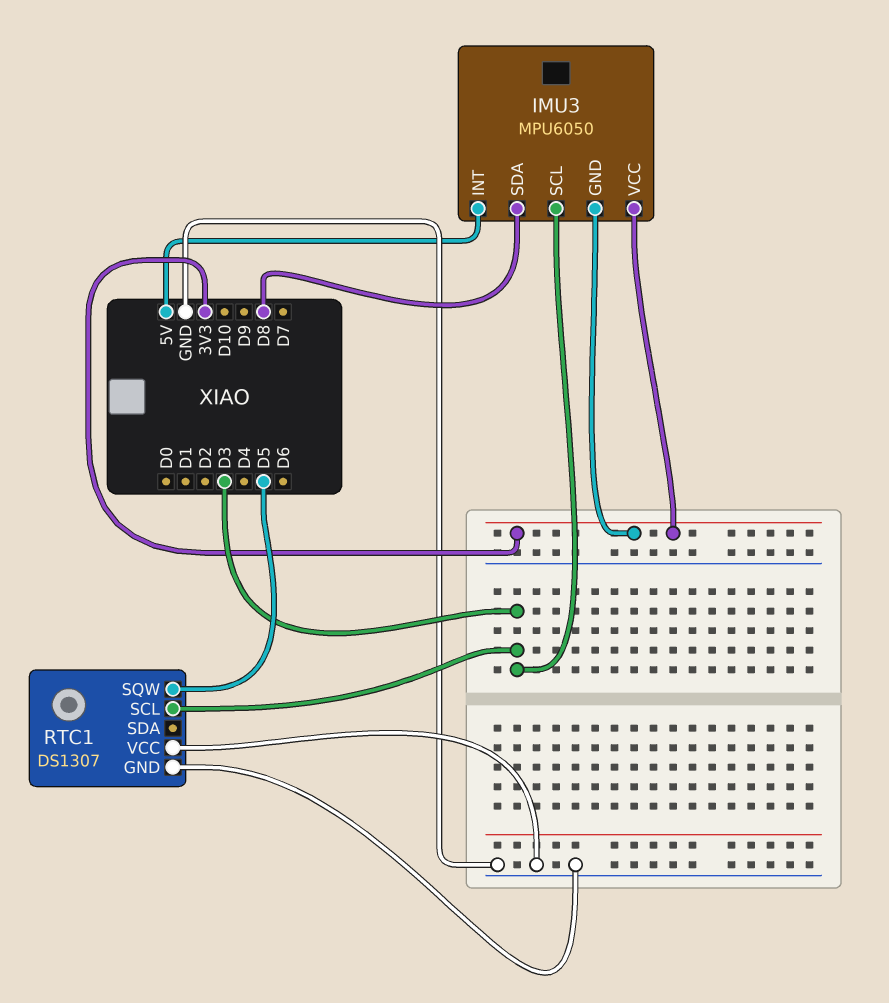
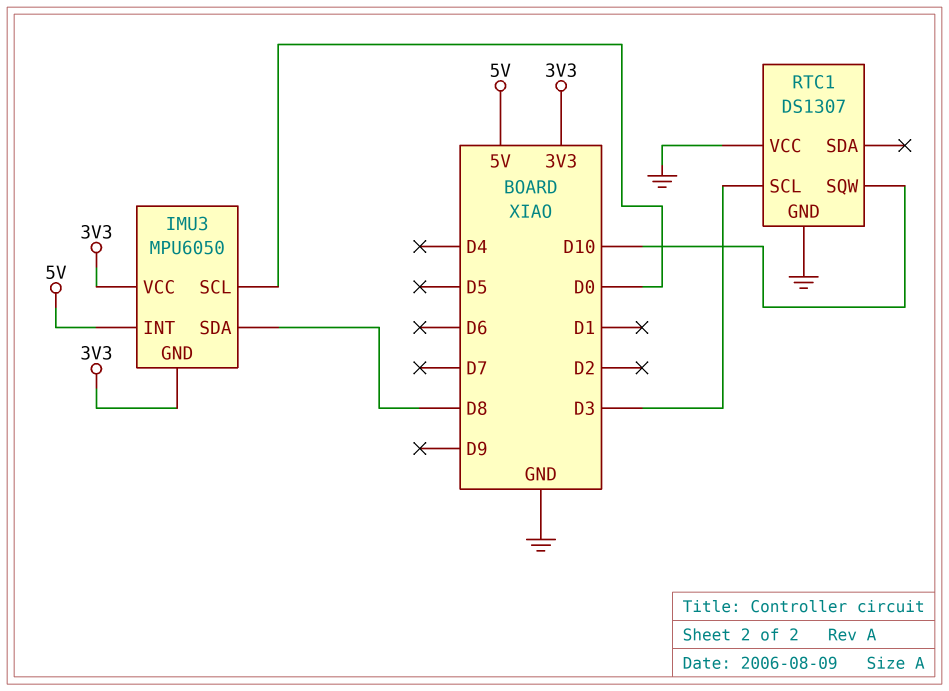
IMU3 pin SCL: D3 -> D0
RTC1 pin SQW: D5 -> D10

